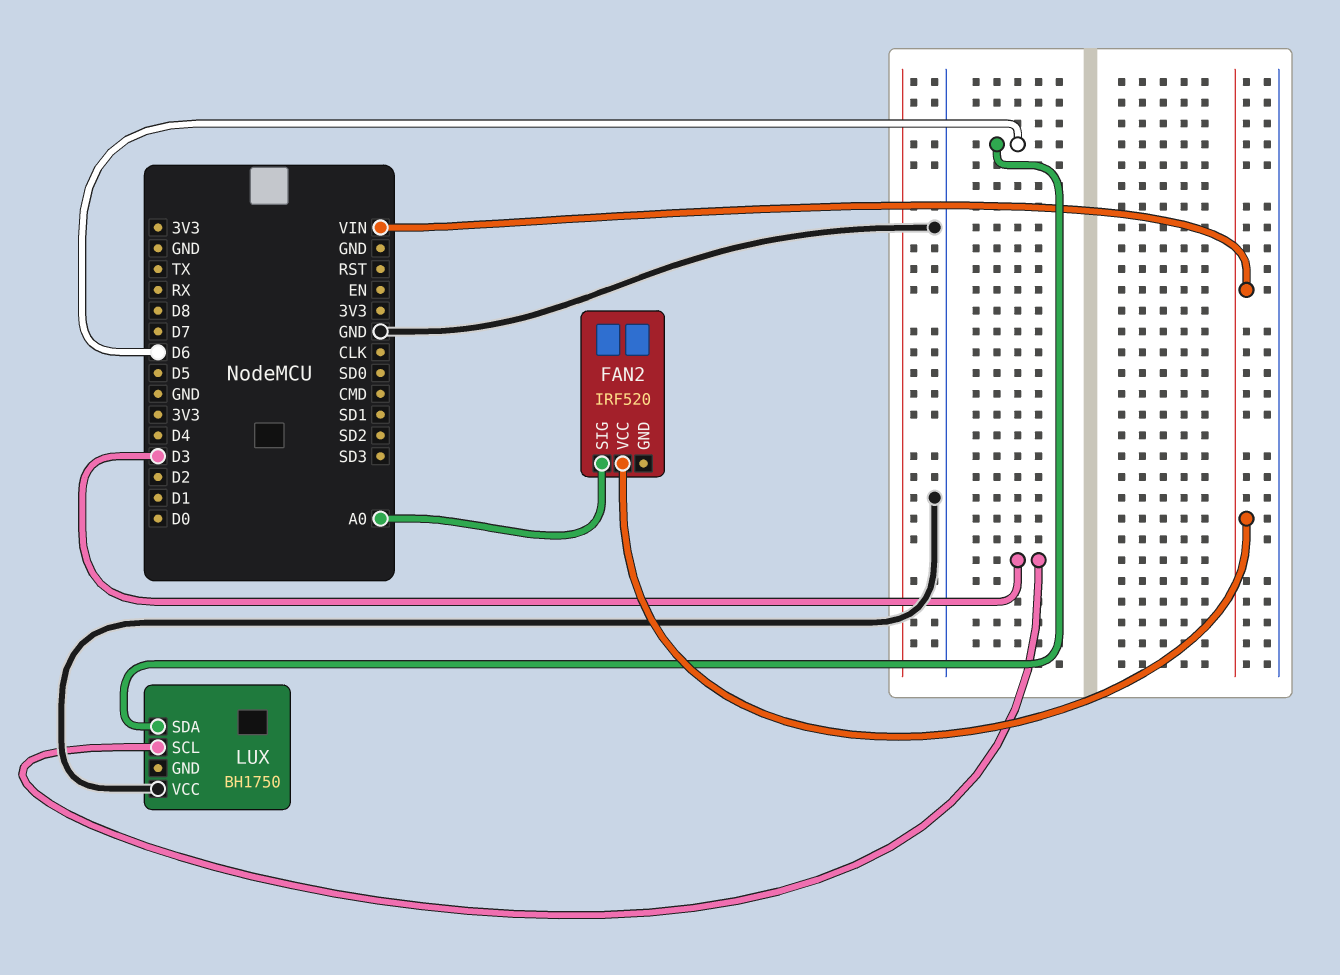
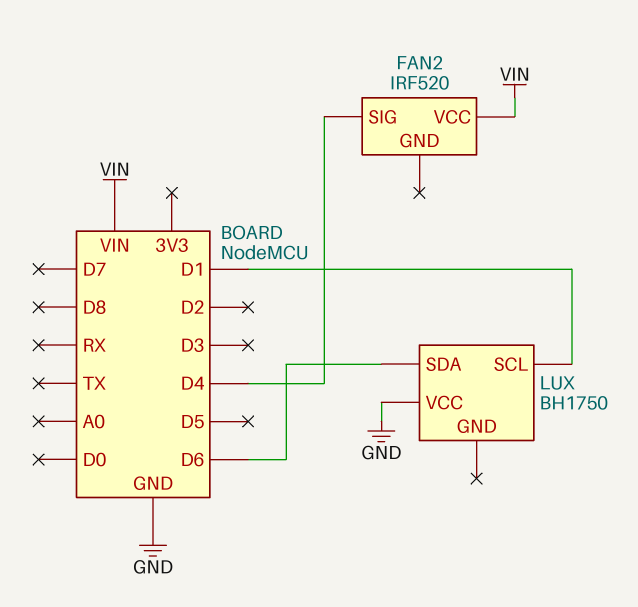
FAN2 pin SIG: A0 -> D4
LUX pin SCL: D3 -> D1

